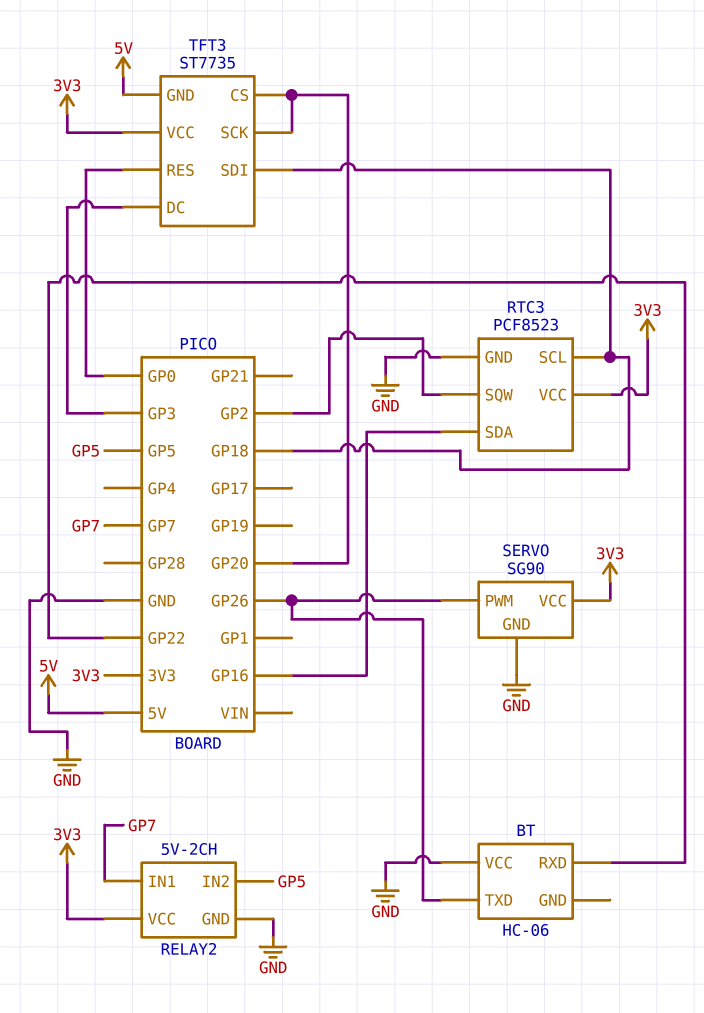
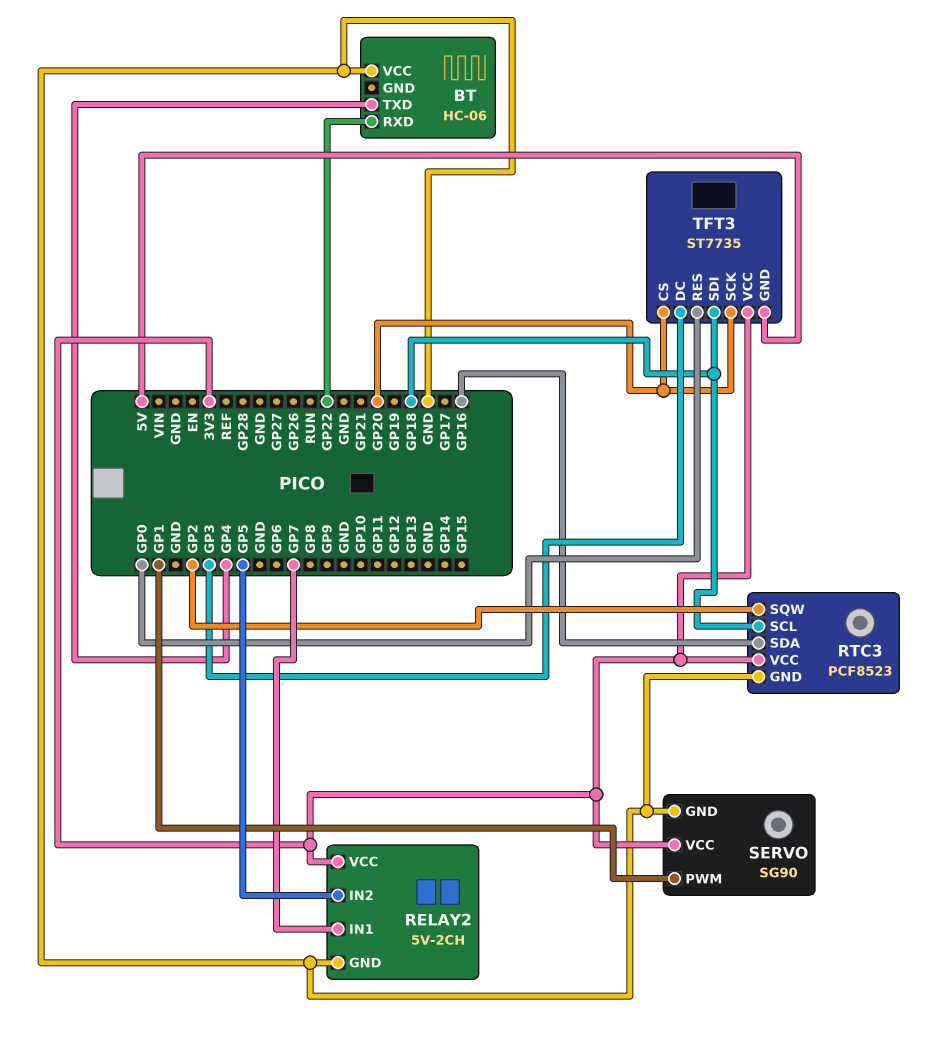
BT pin TXD: GP26 -> GP4
SERVO pin PWM: GP26 -> GP1

